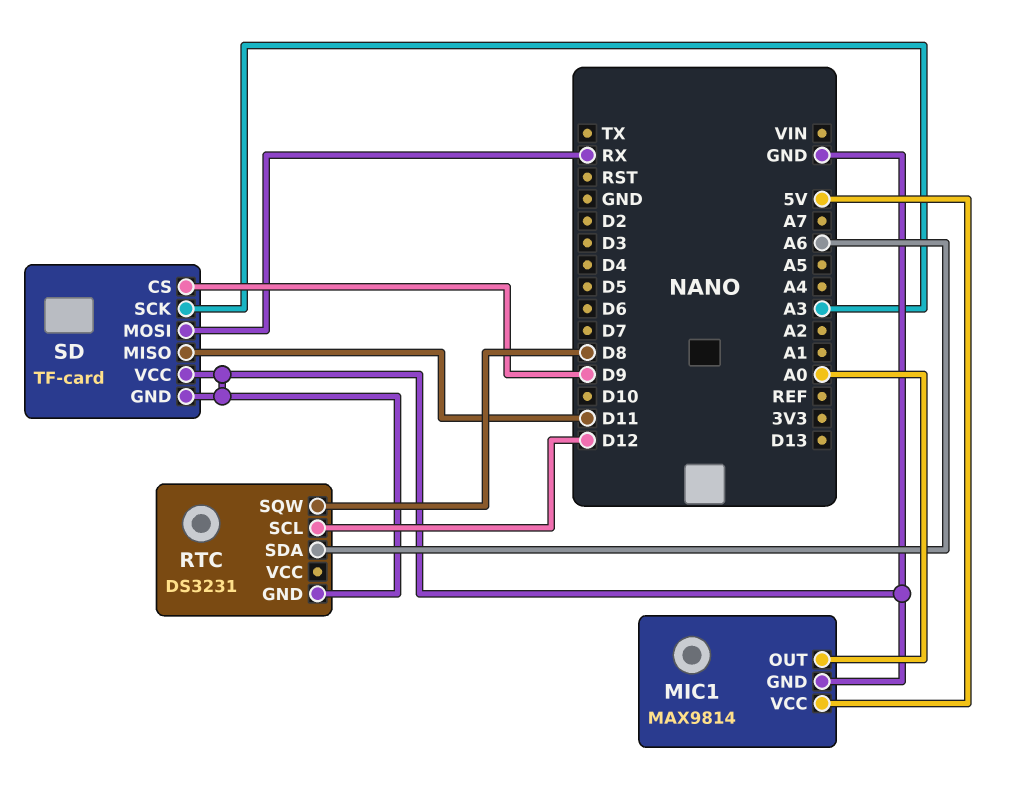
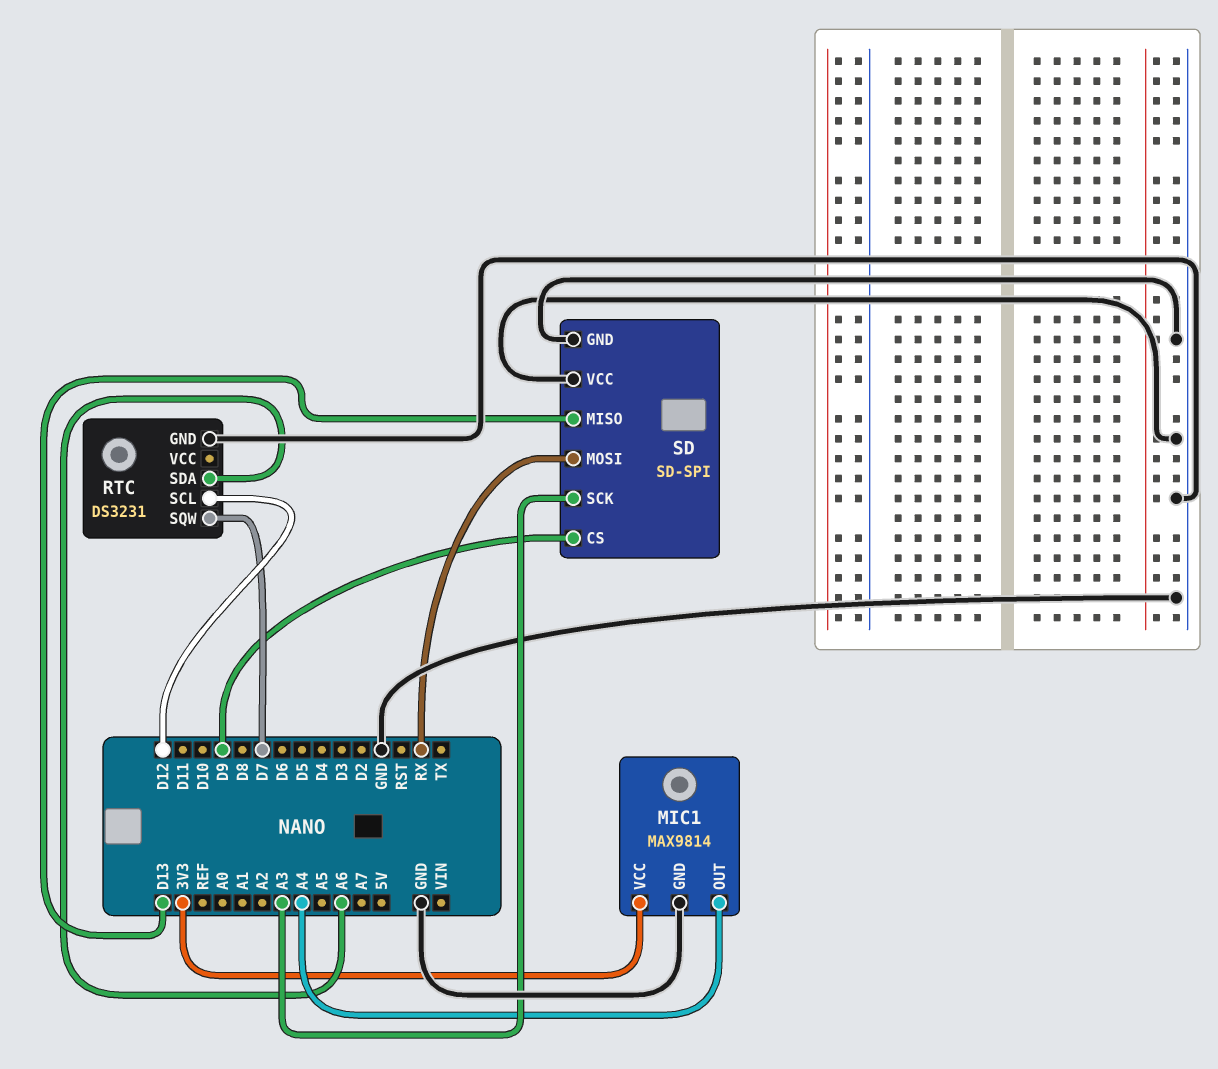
MIC1 pin OUT: A0 -> A4
MIC1 pin VCC: 5V -> 3V3
RTC pin SQW: D8 -> D7
SD: TF-card -> SD-SPI
SD pin MISO: D11 -> D13

